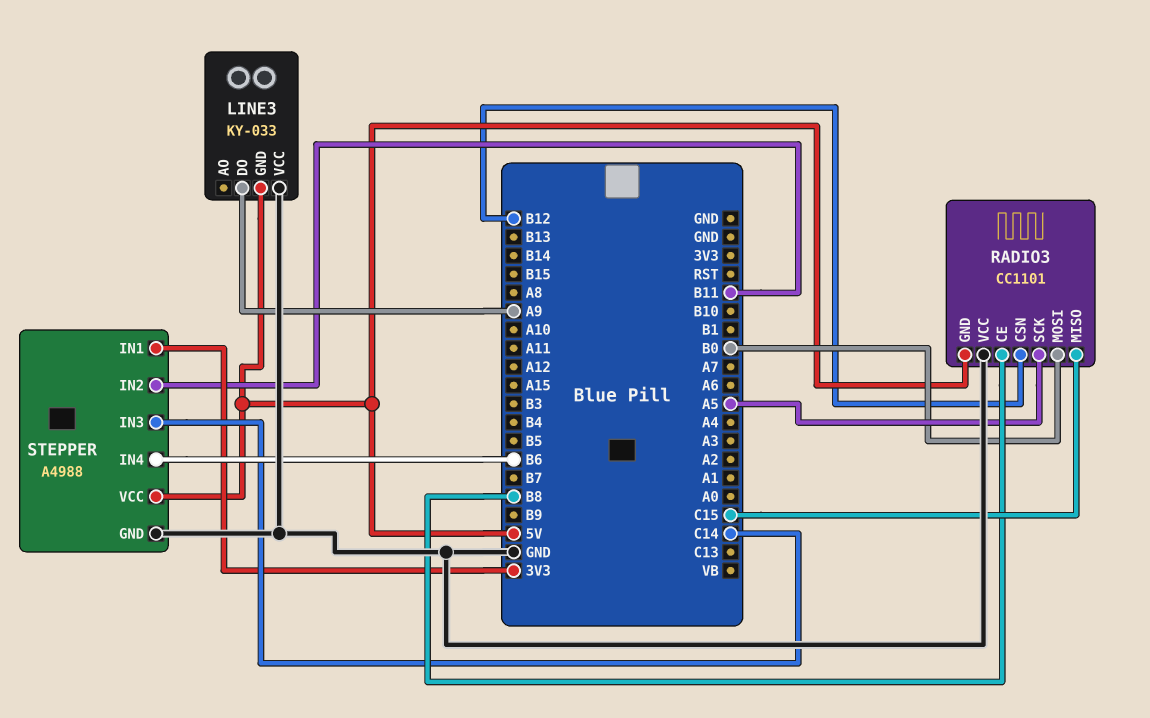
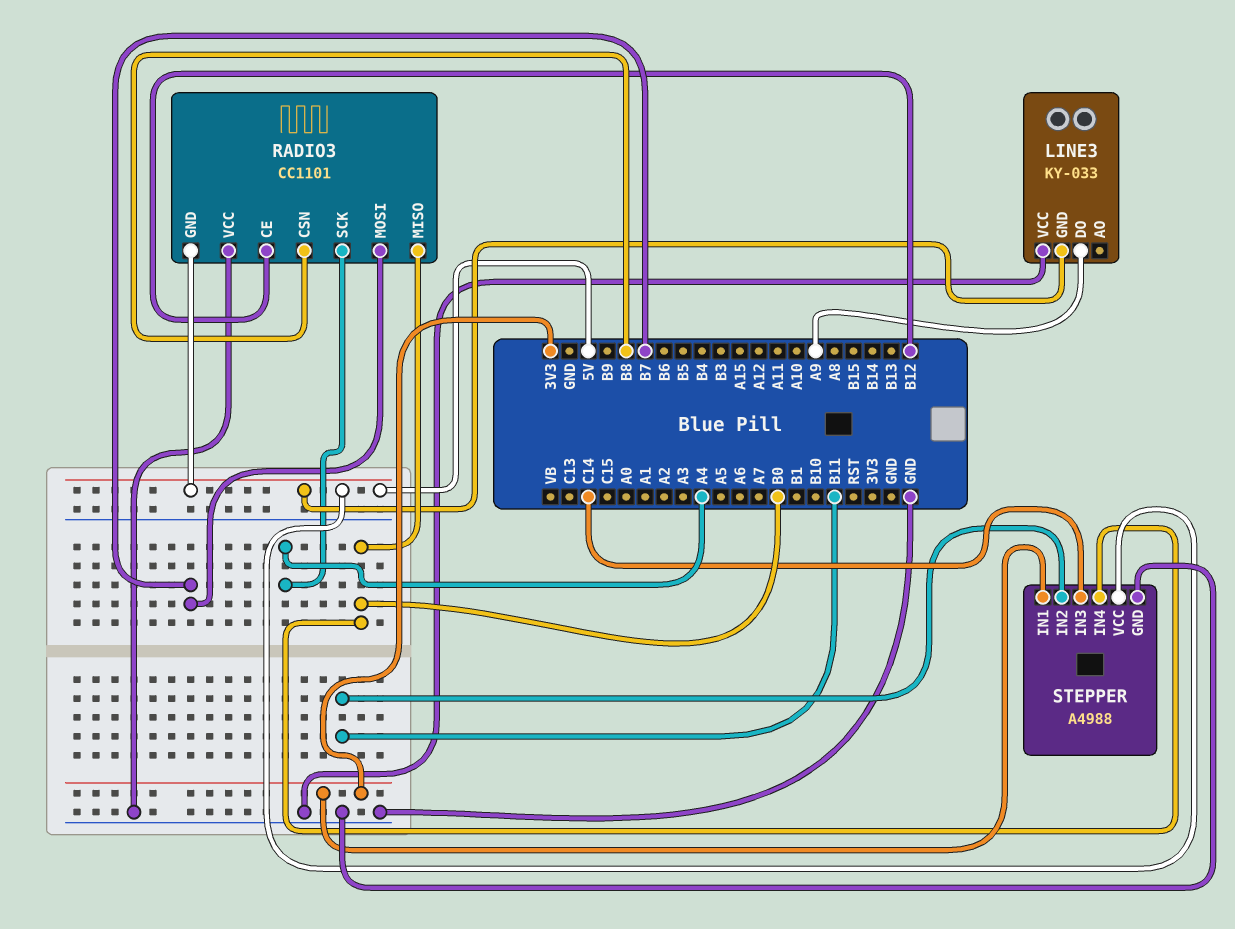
RADIO3 pin CE: B8 -> B12
RADIO3 pin CSN: B12 -> B8
RADIO3 pin MISO: C15 -> B0
RADIO3 pin MOSI: B0 -> B7
RADIO3 pin SCK: A5 -> A4
STEPPER pin IN4: B6 -> B0

